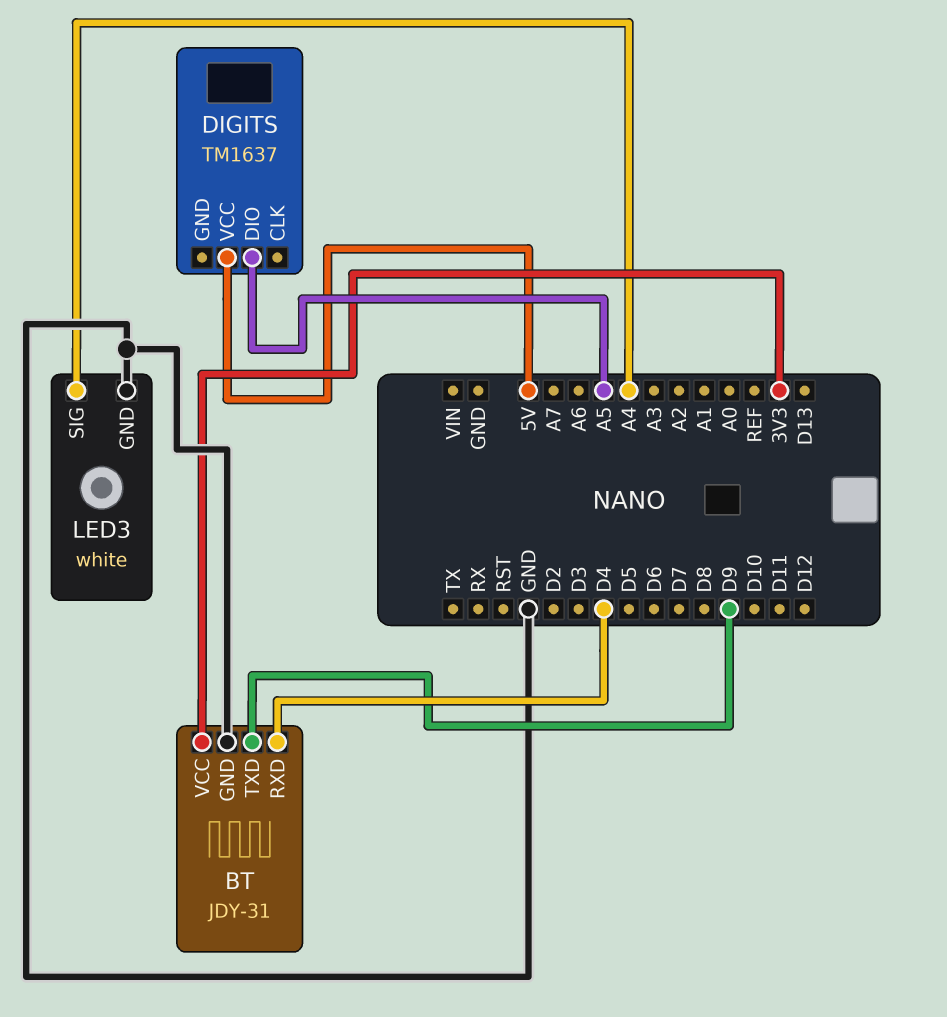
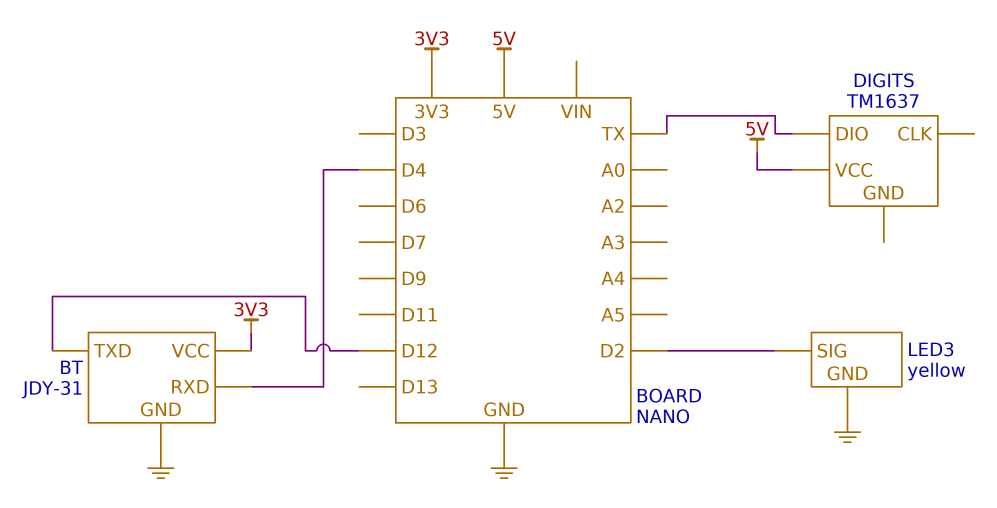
BT pin TXD: D9 -> D12
DIGITS pin DIO: A5 -> TX
LED3: white -> yellow
LED3 pin SIG: A4 -> D2

